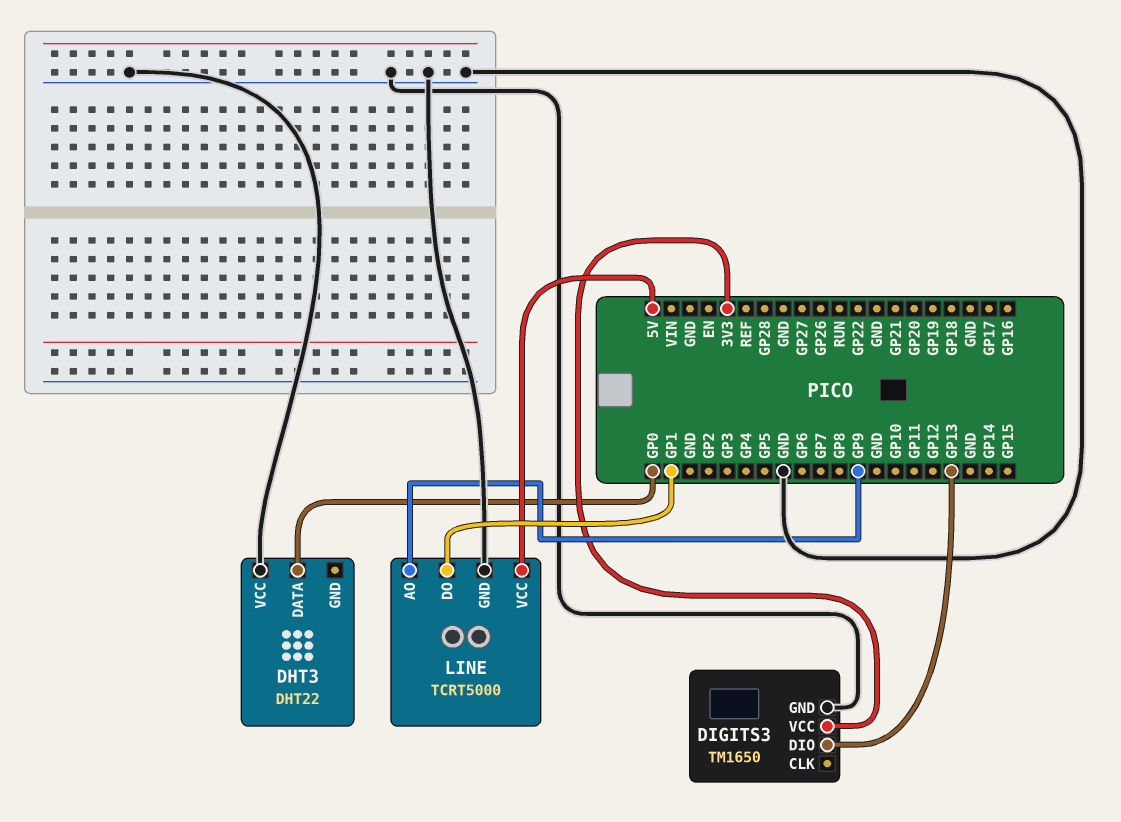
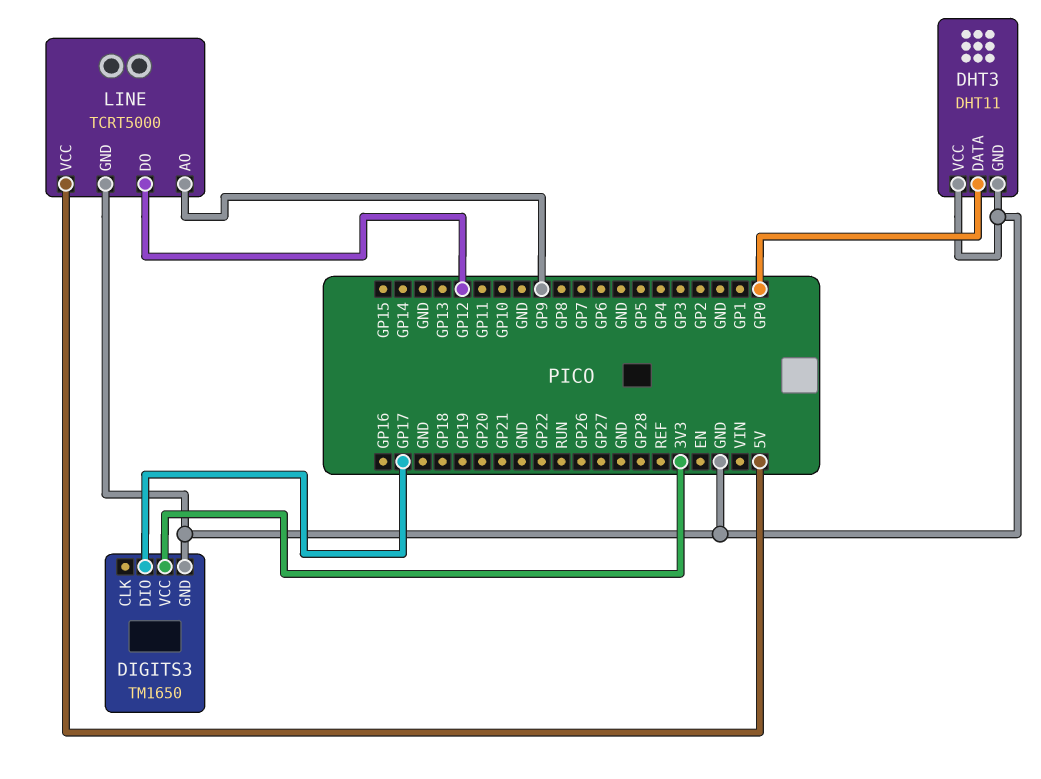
DHT3: DHT22 -> DHT11
DHT3 pin GND: none -> GND
DIGITS3 pin DIO: GP13 -> GP17
LINE pin DO: GP1 -> GP12

